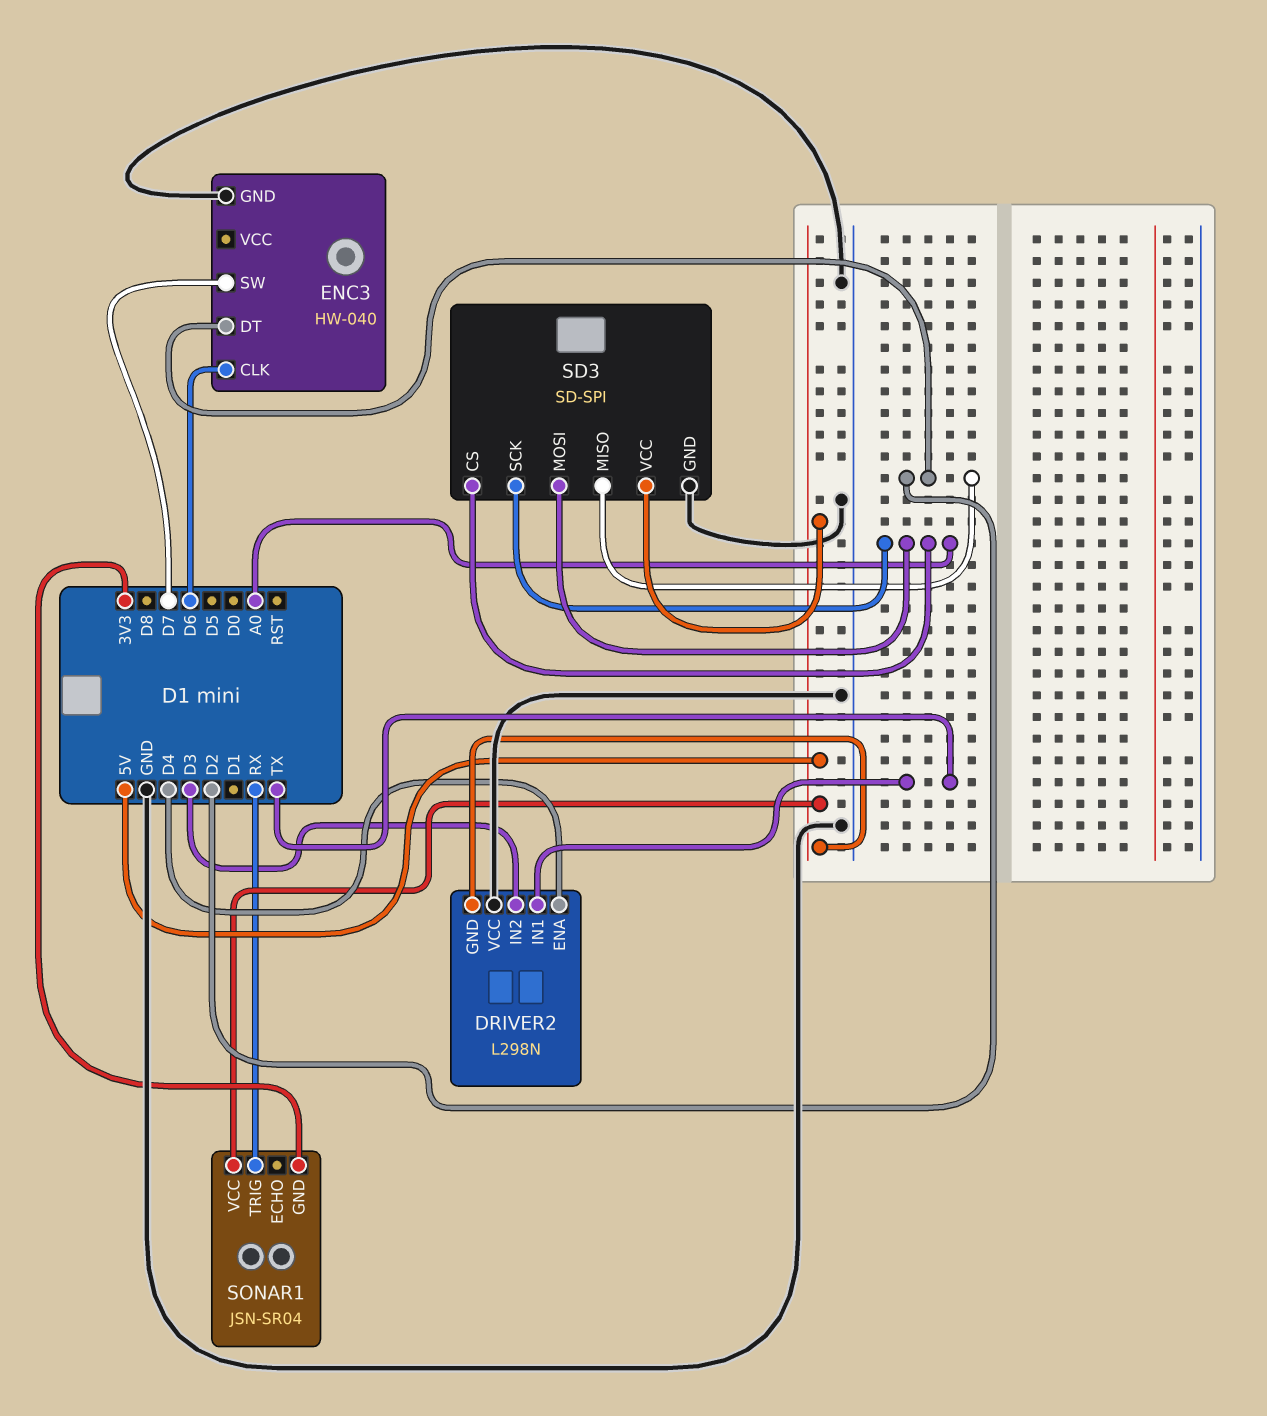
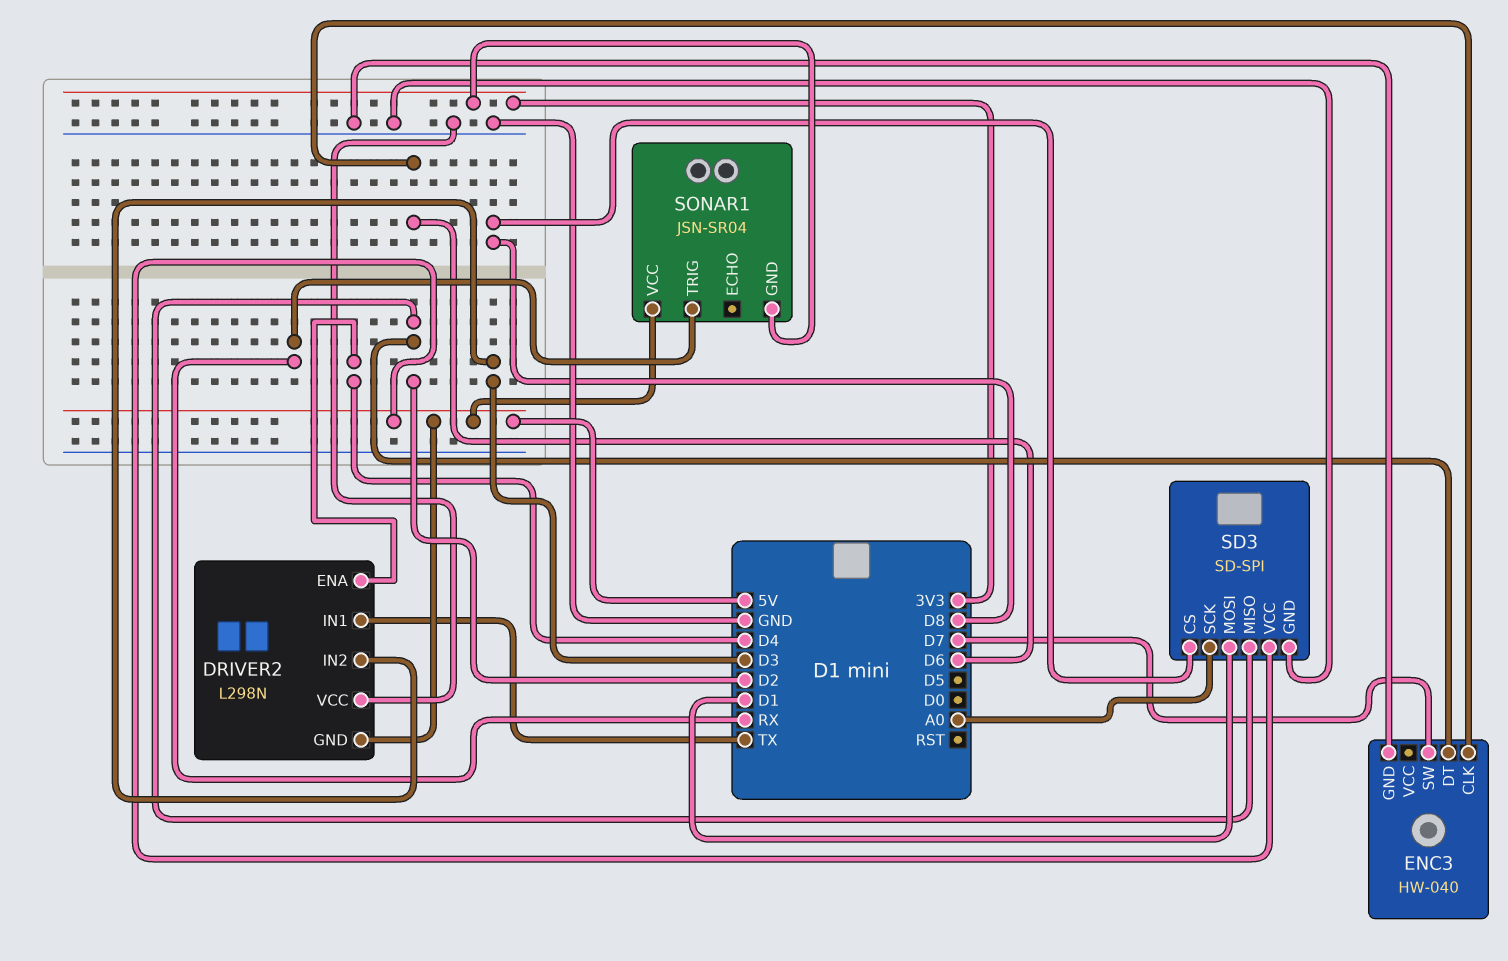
SD3 pin CS: A0 -> D8
SD3 pin MOSI: A0 -> D1

